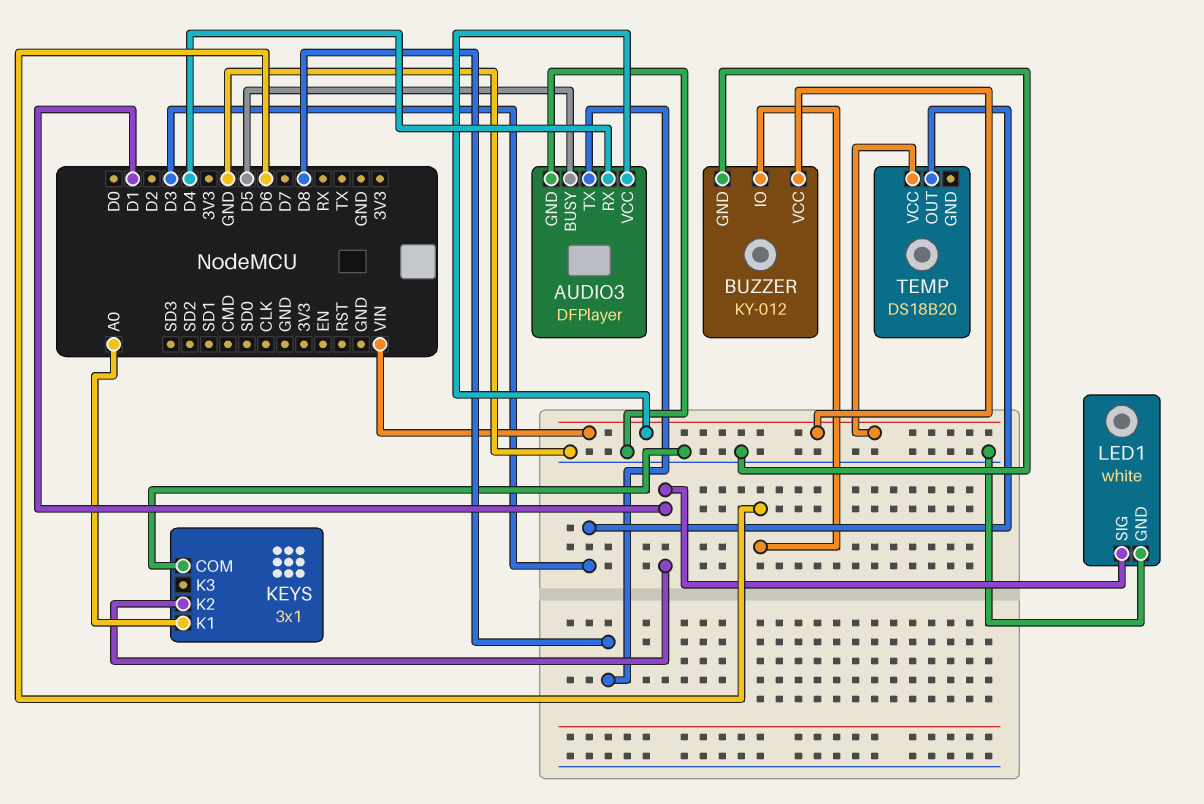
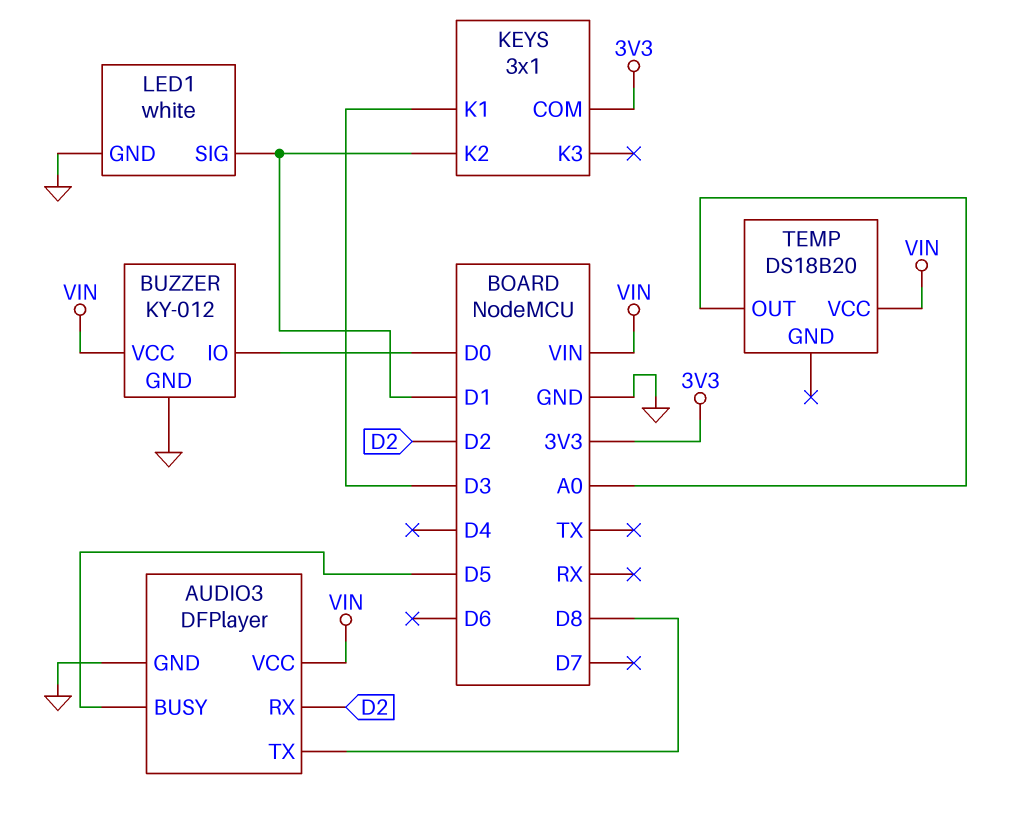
AUDIO3 pin RX: D4 -> D2
BUZZER pin IO: D6 -> D0
KEYS pin COM: GND -> 3V3
KEYS pin K1: A0 -> D3
TEMP pin OUT: D3 -> A0

